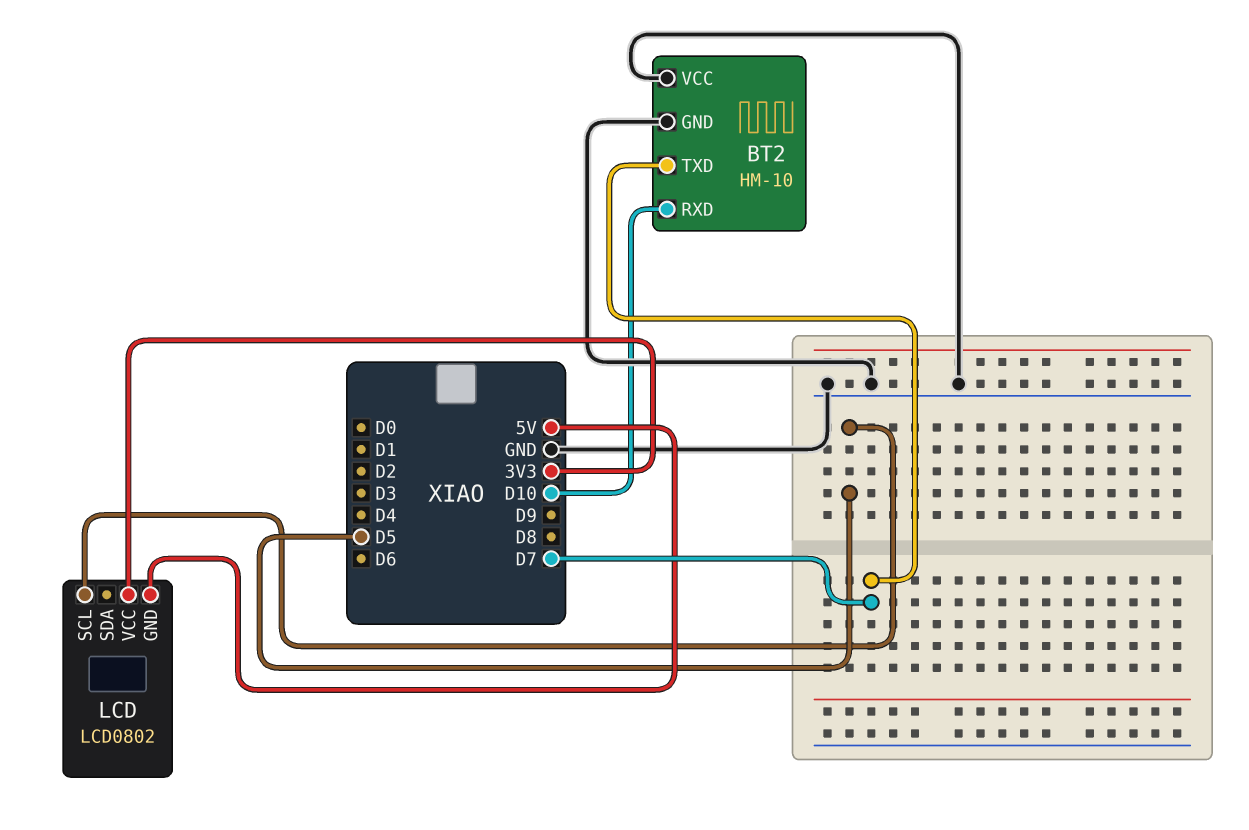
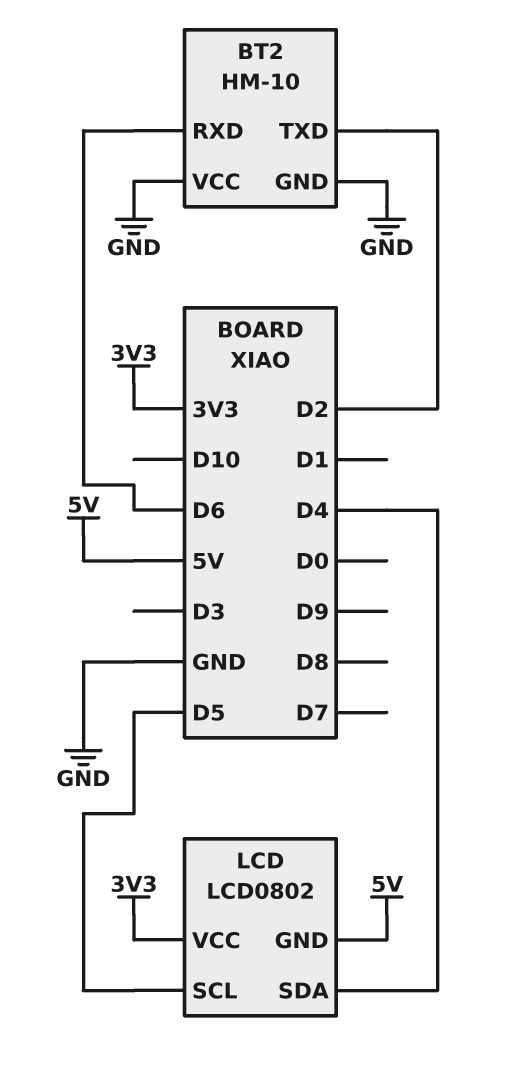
BT2 pin RXD: D10 -> D6
BT2 pin TXD: D7 -> D2
LCD pin SDA: none -> D4

